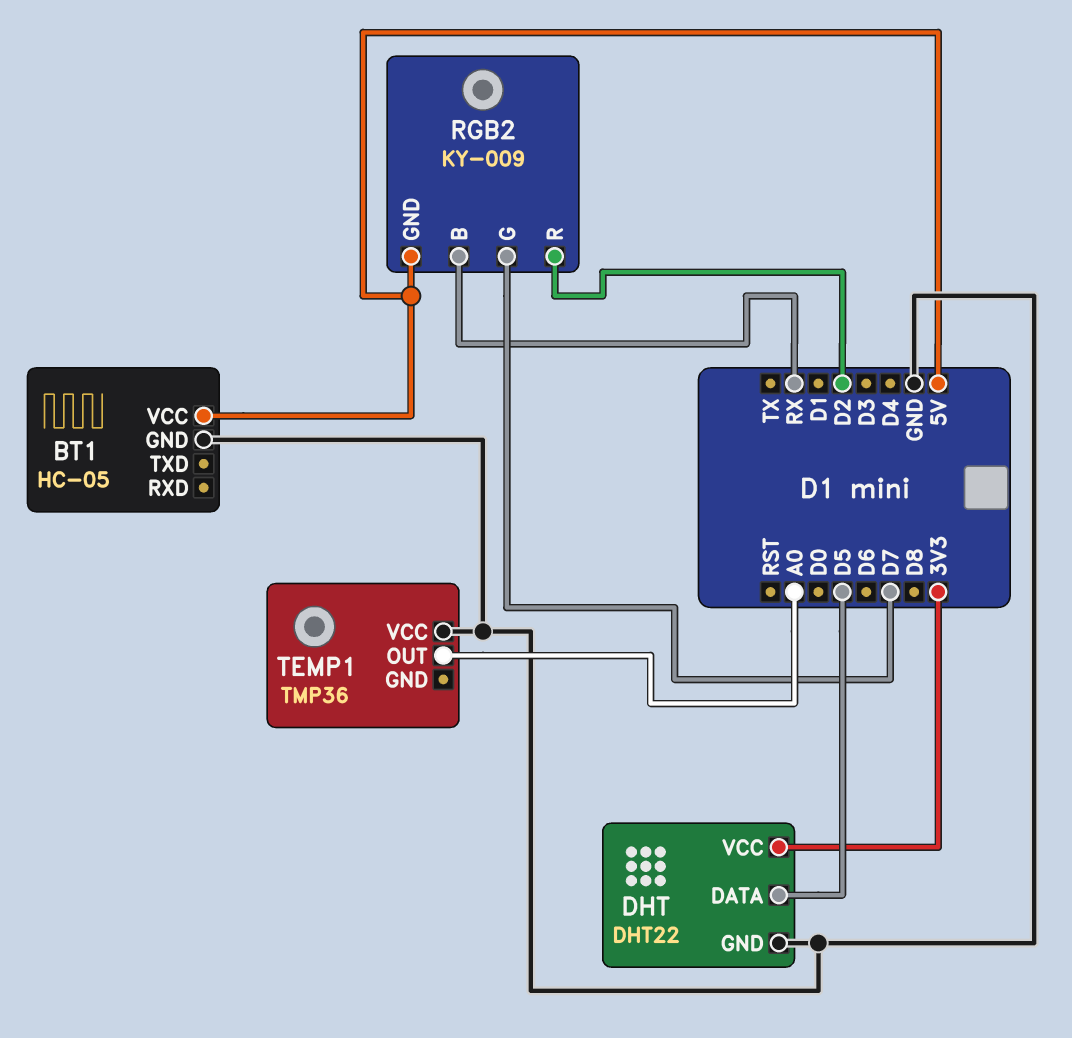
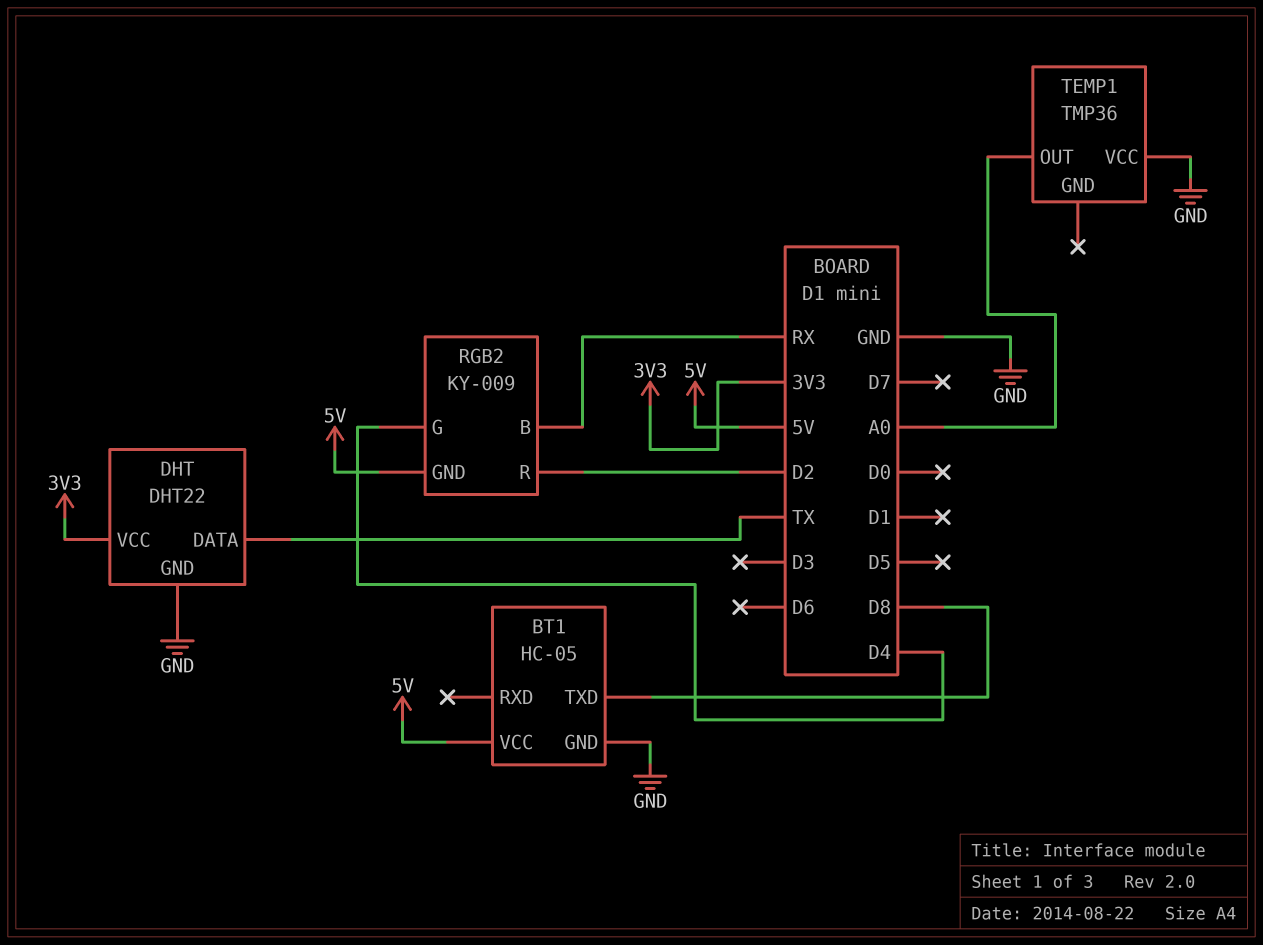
BT1 pin TXD: none -> D8
DHT pin DATA: D5 -> TX
RGB2 pin G: D7 -> D4

